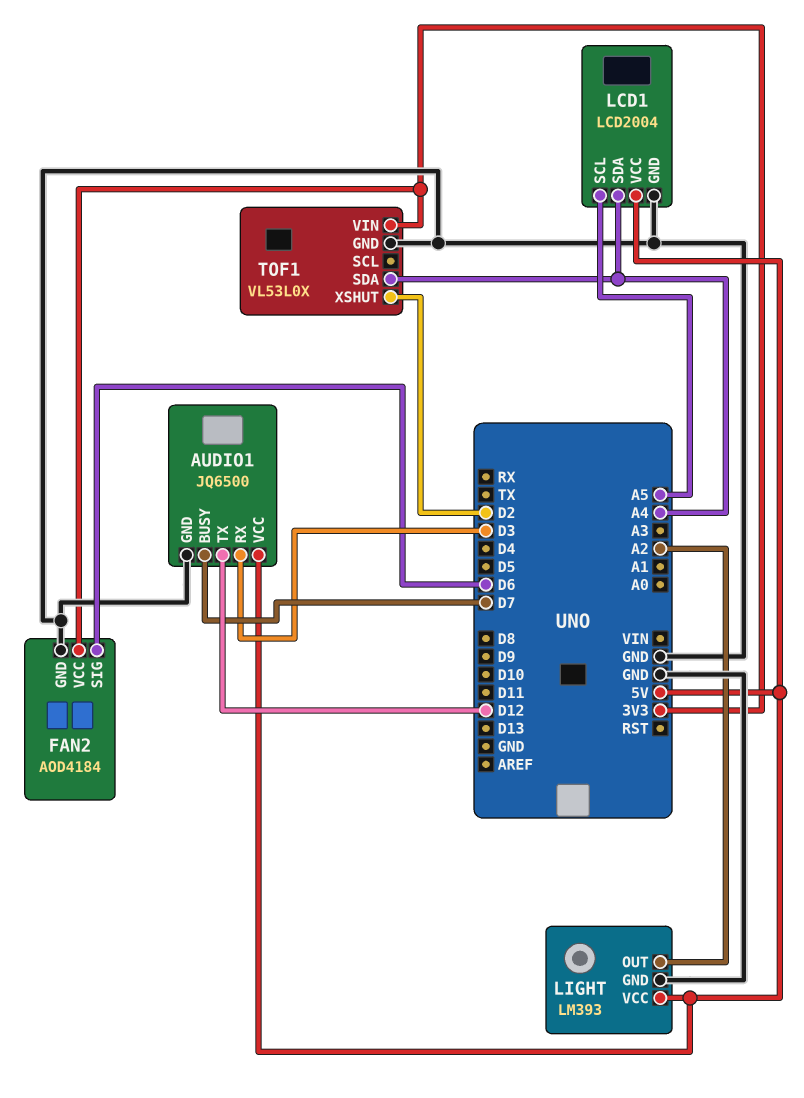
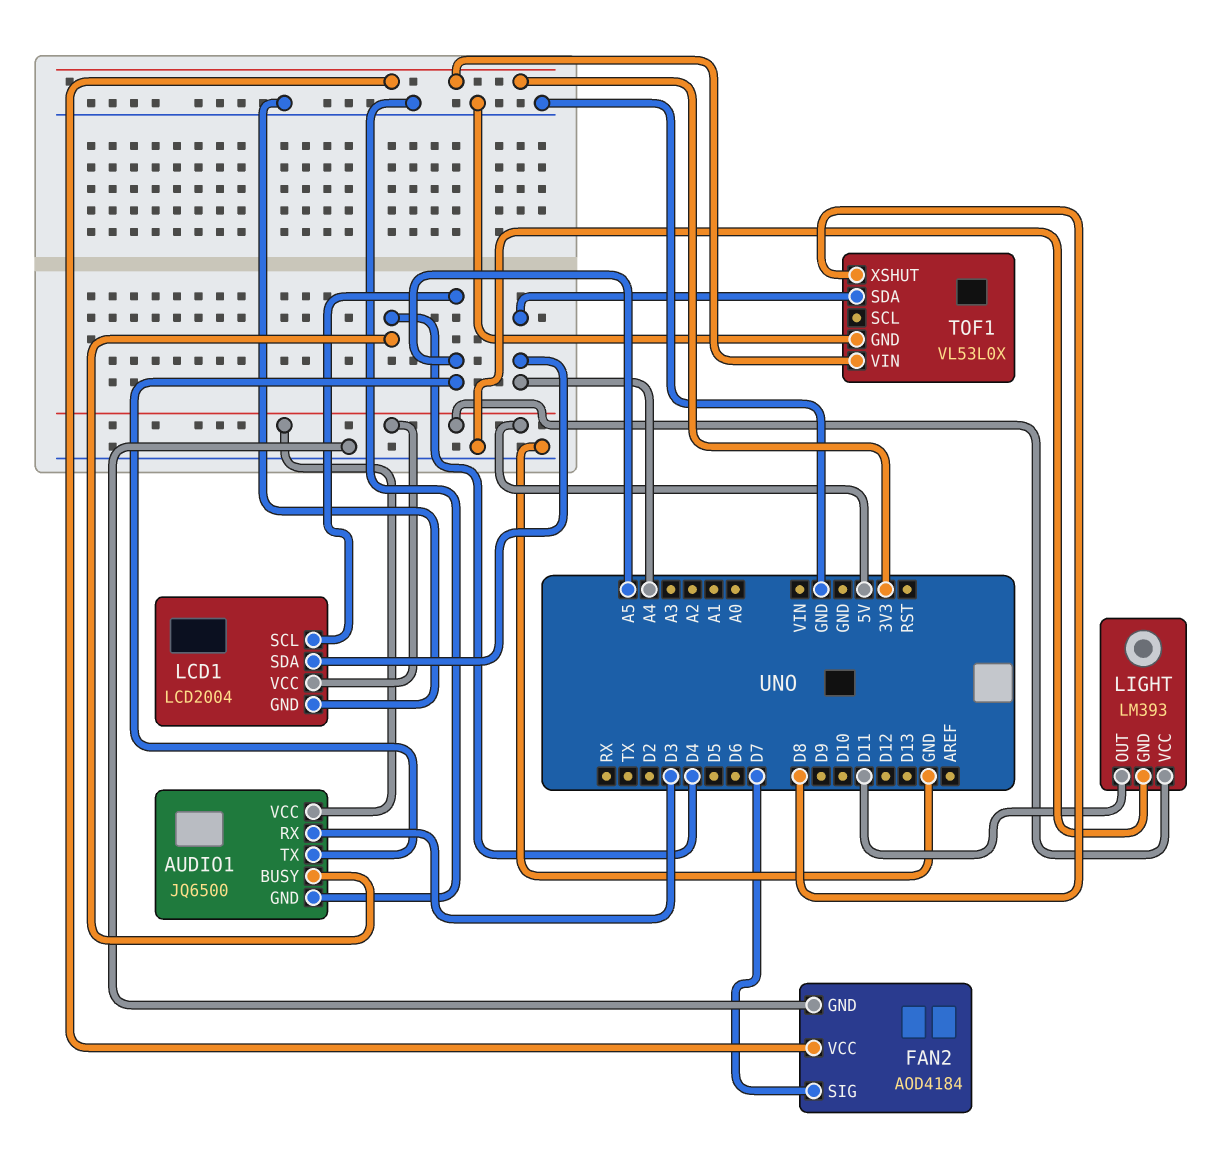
AUDIO1 pin BUSY: D7 -> D4
AUDIO1 pin TX: D12 -> A5
FAN2 pin SIG: D6 -> D7
LIGHT pin OUT: A2 -> D11
TOF1 pin XSHUT: D2 -> D8

